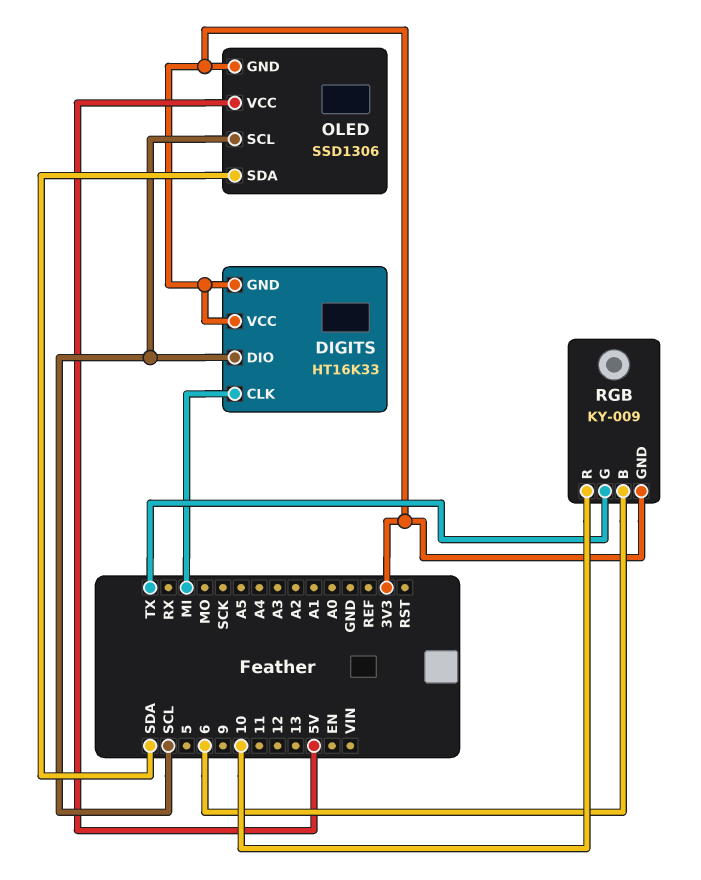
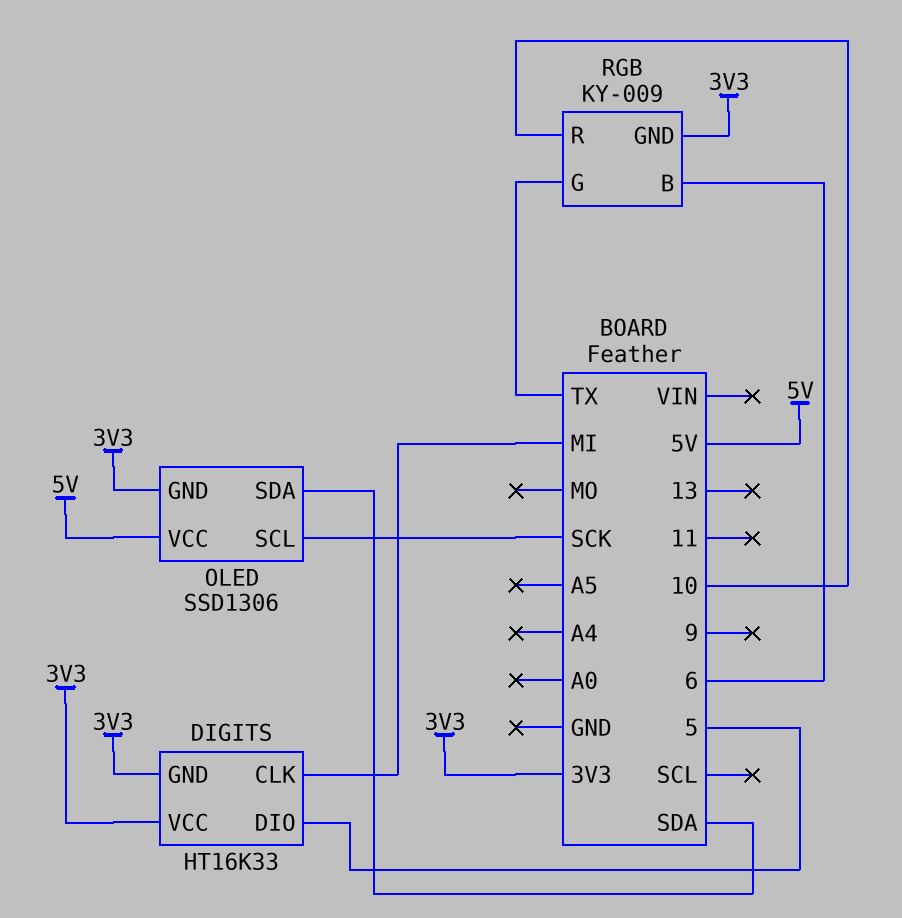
DIGITS pin DIO: SCL -> 5
OLED pin SCL: SCL -> SCK

